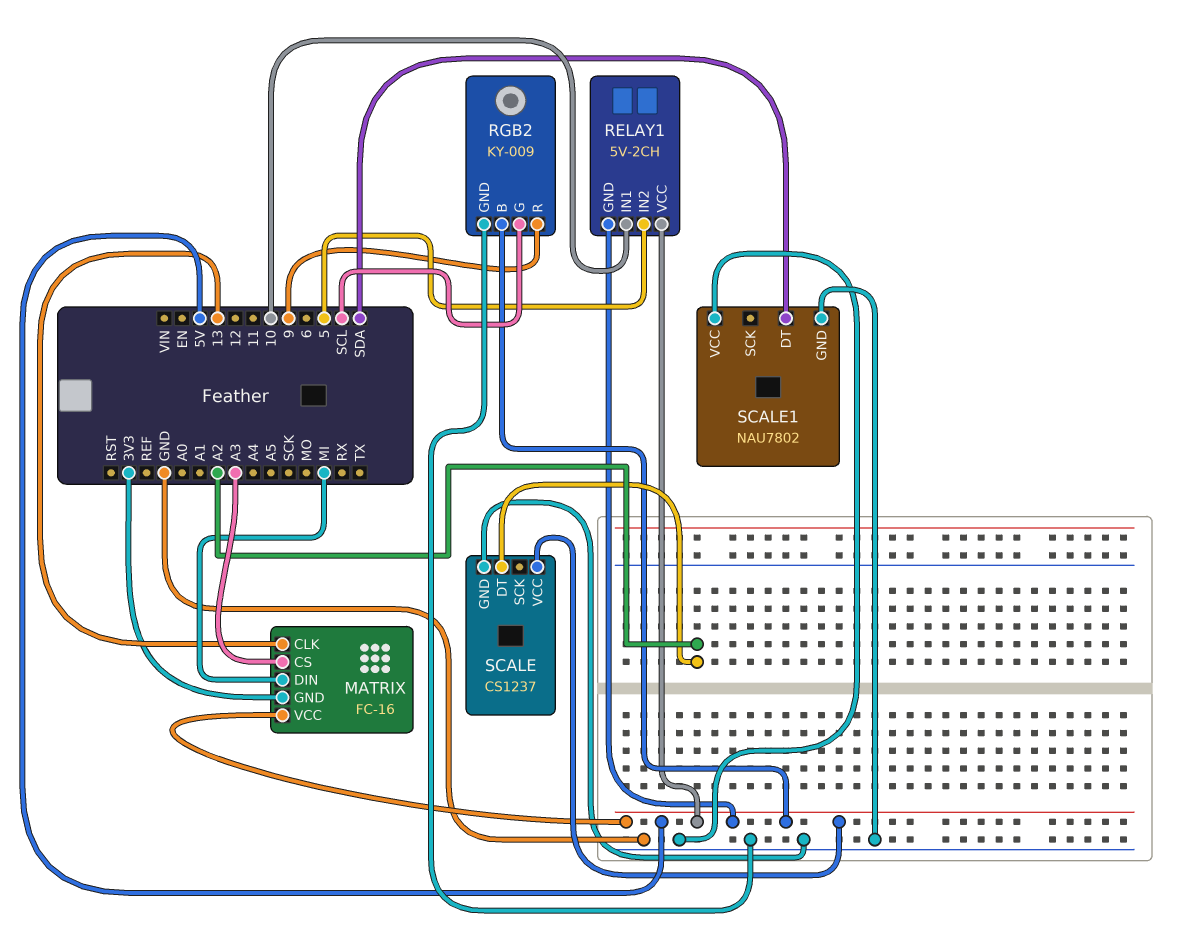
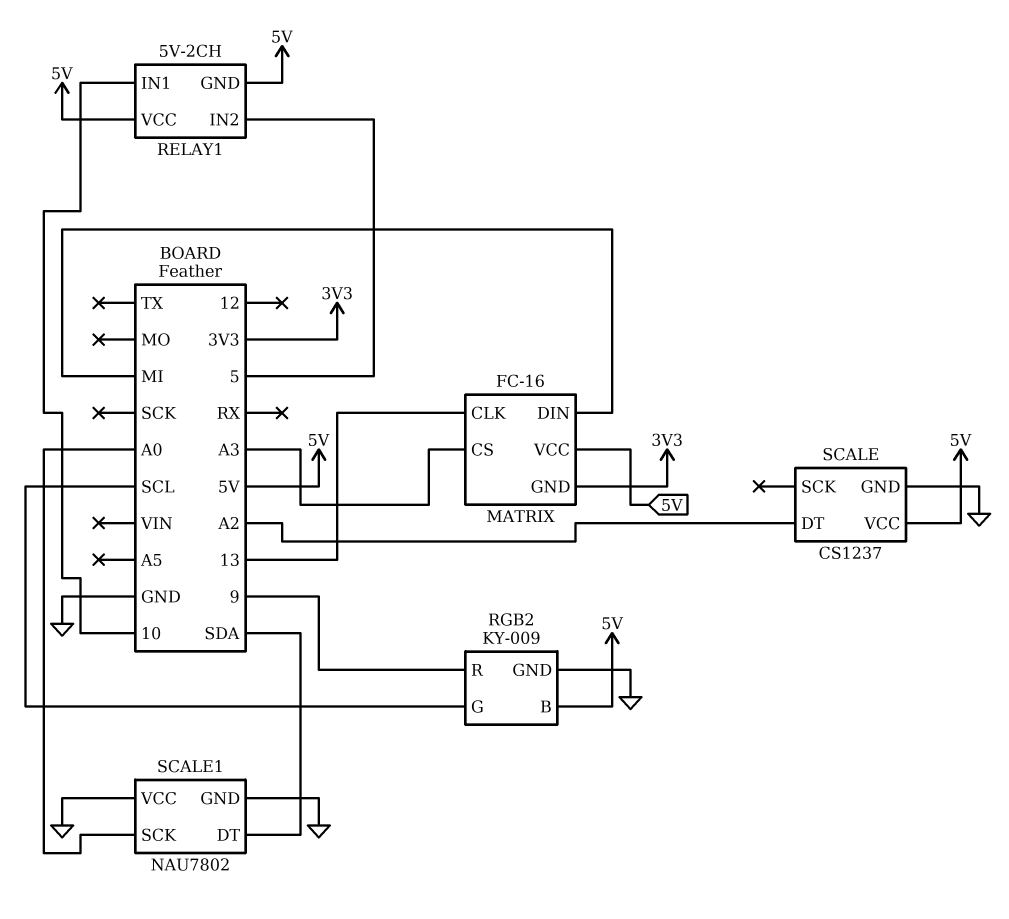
SCALE1 pin SCK: none -> A0

